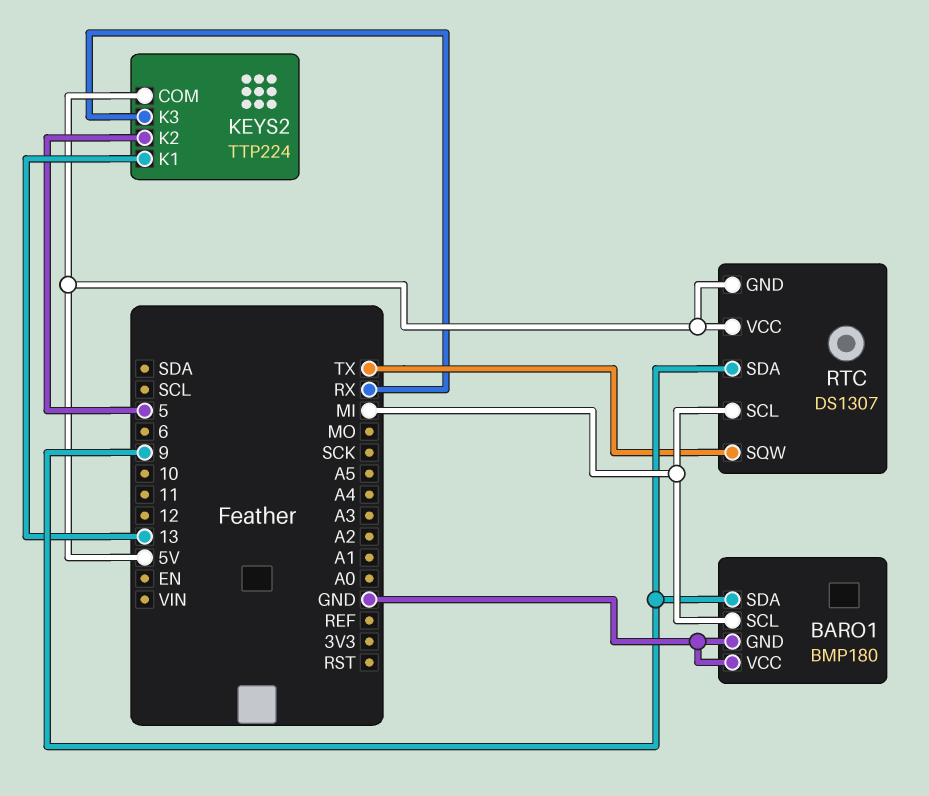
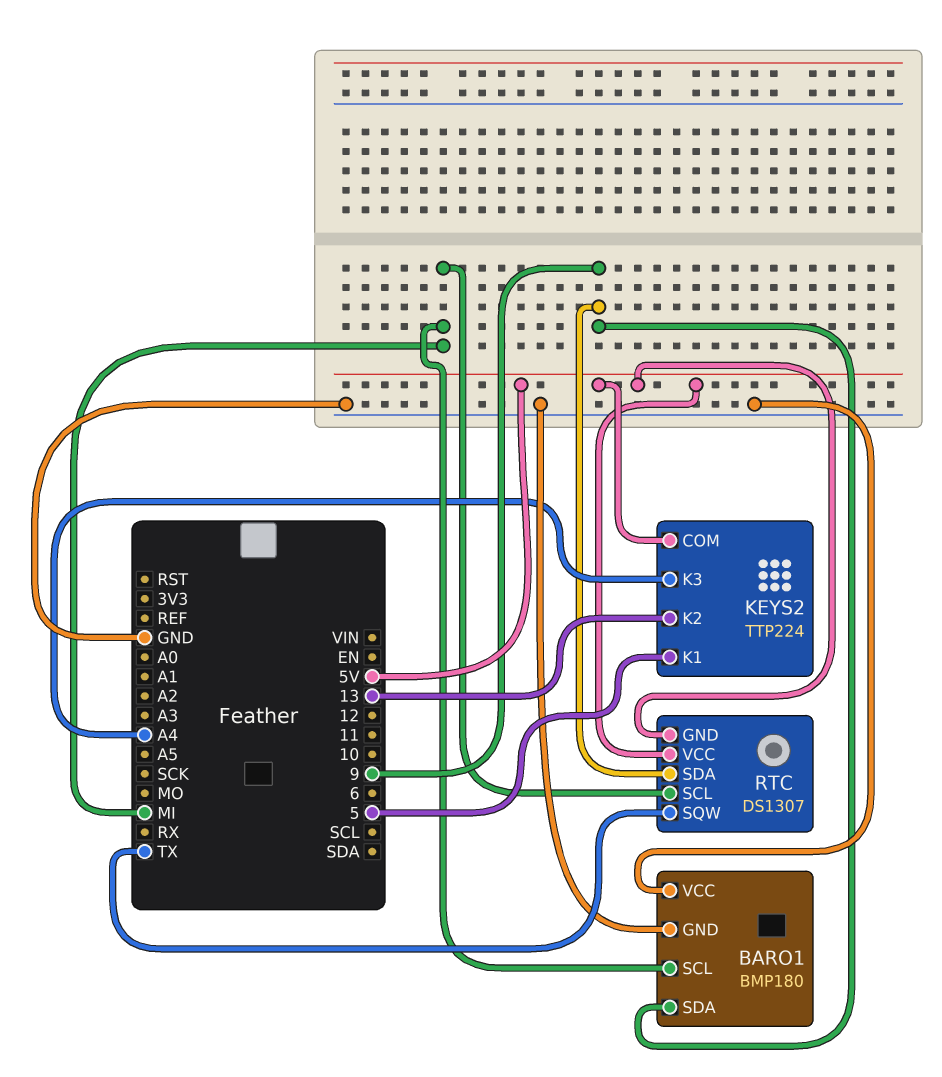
KEYS2 pin K1: 13 -> 5
KEYS2 pin K2: 5 -> 13
KEYS2 pin K3: RX -> A4

